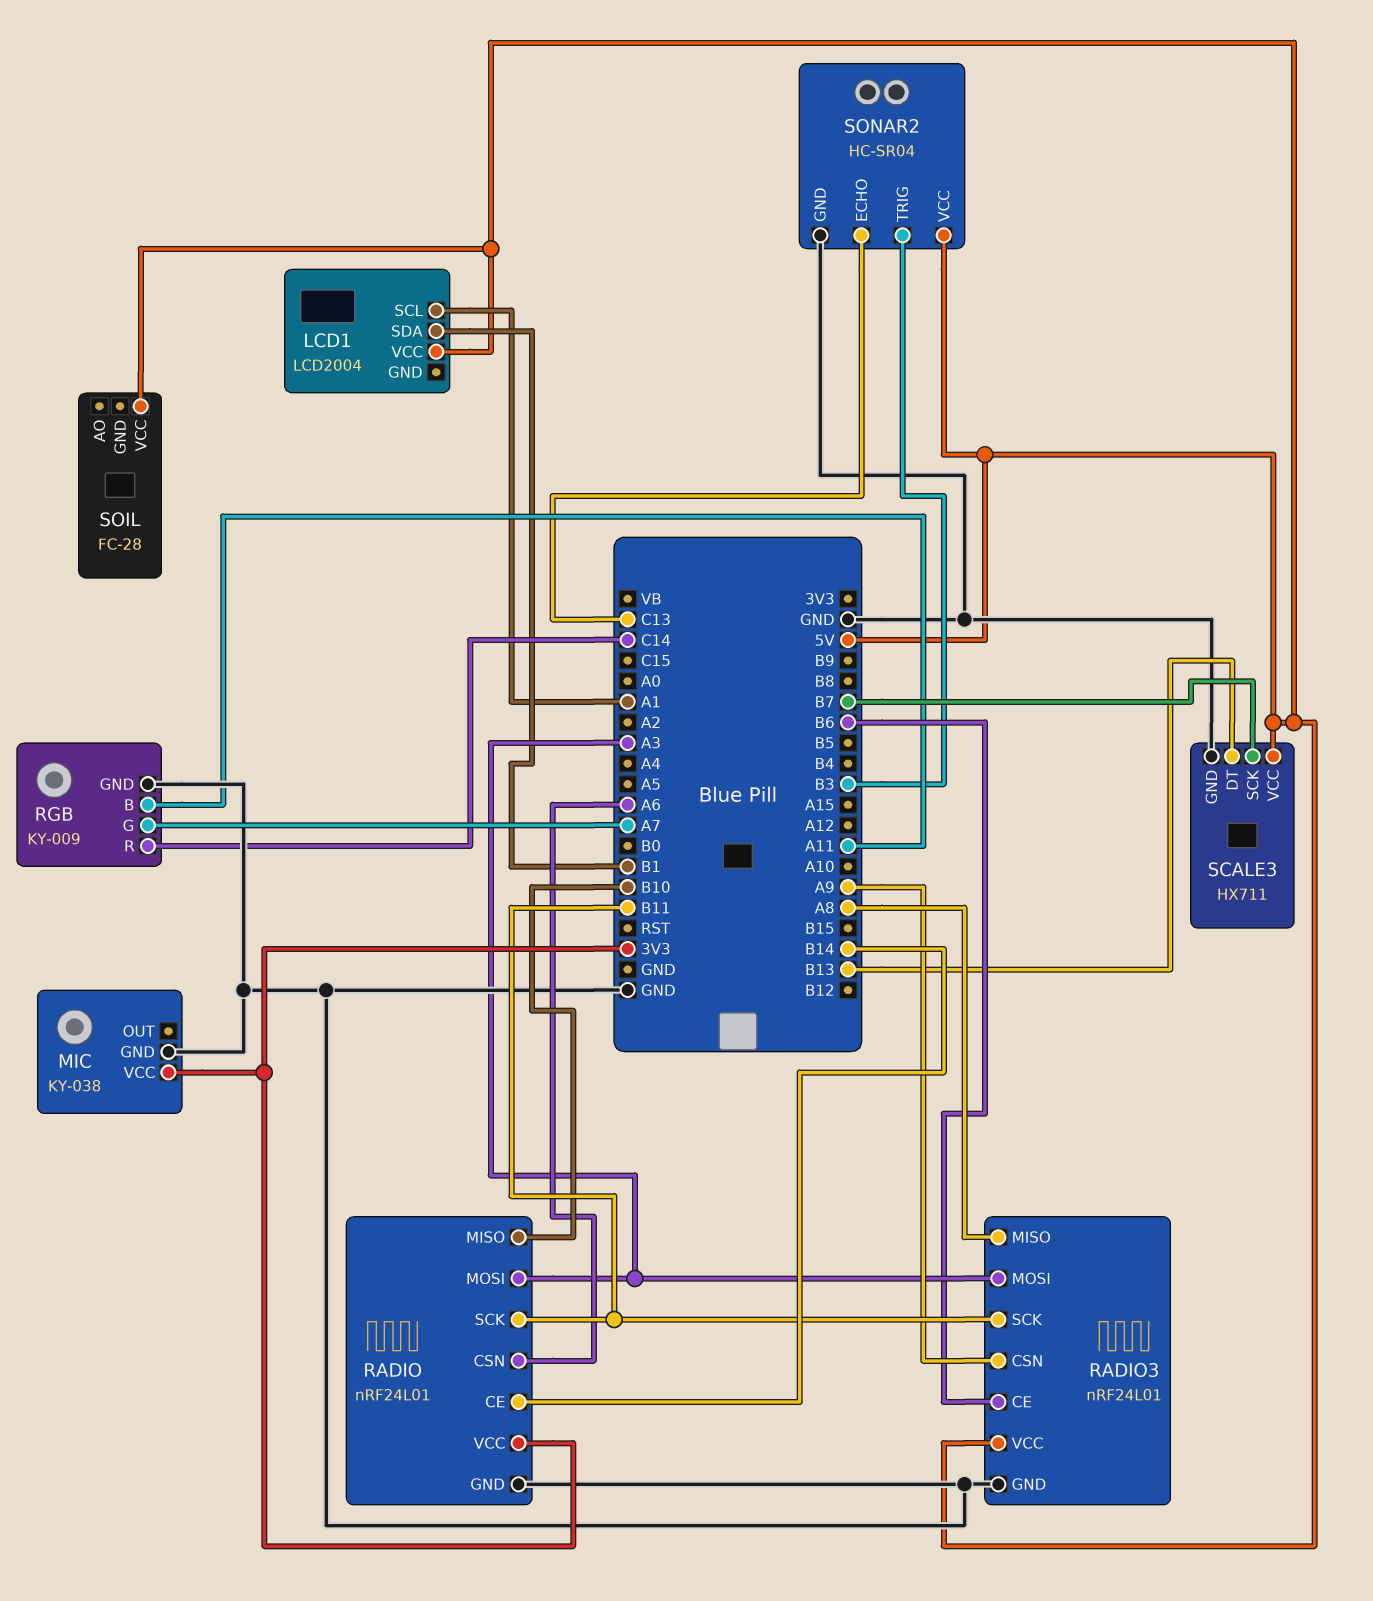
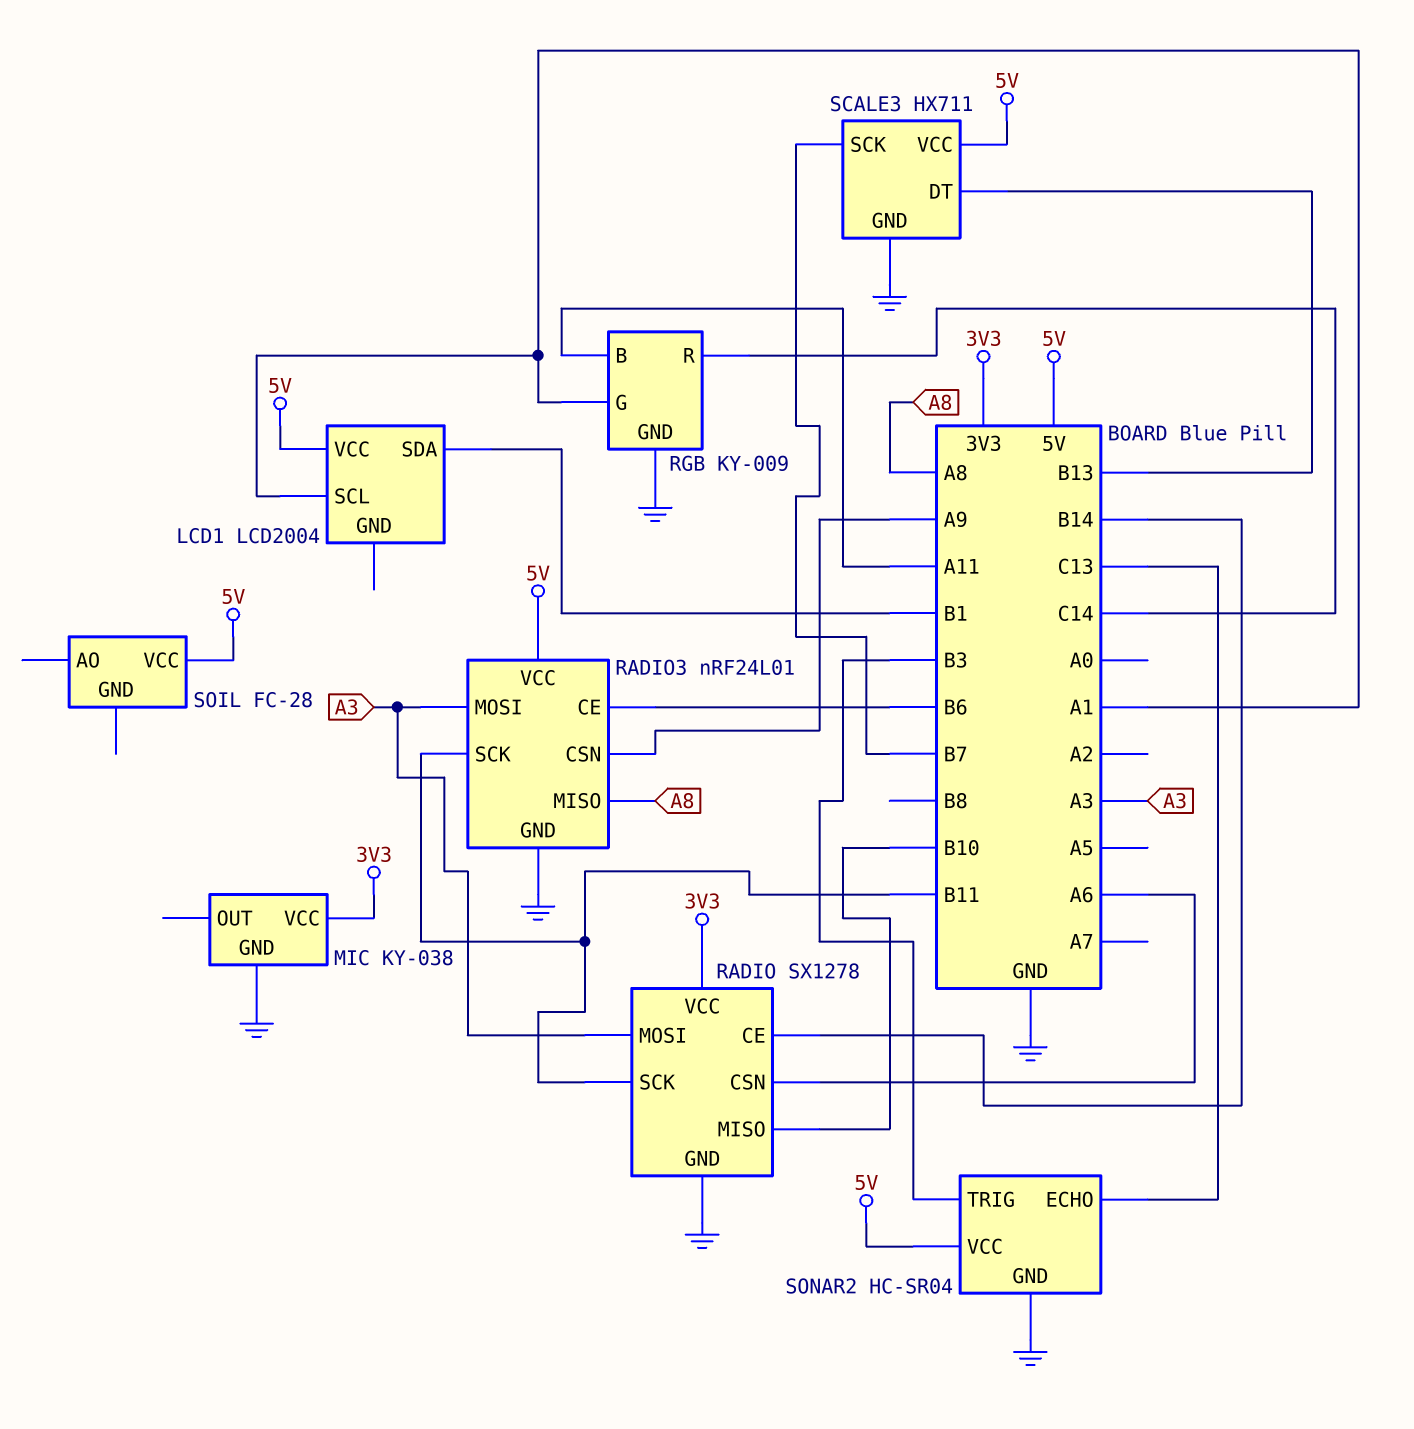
RADIO: nRF24L01 -> SX1278
RGB pin G: A7 -> A1

